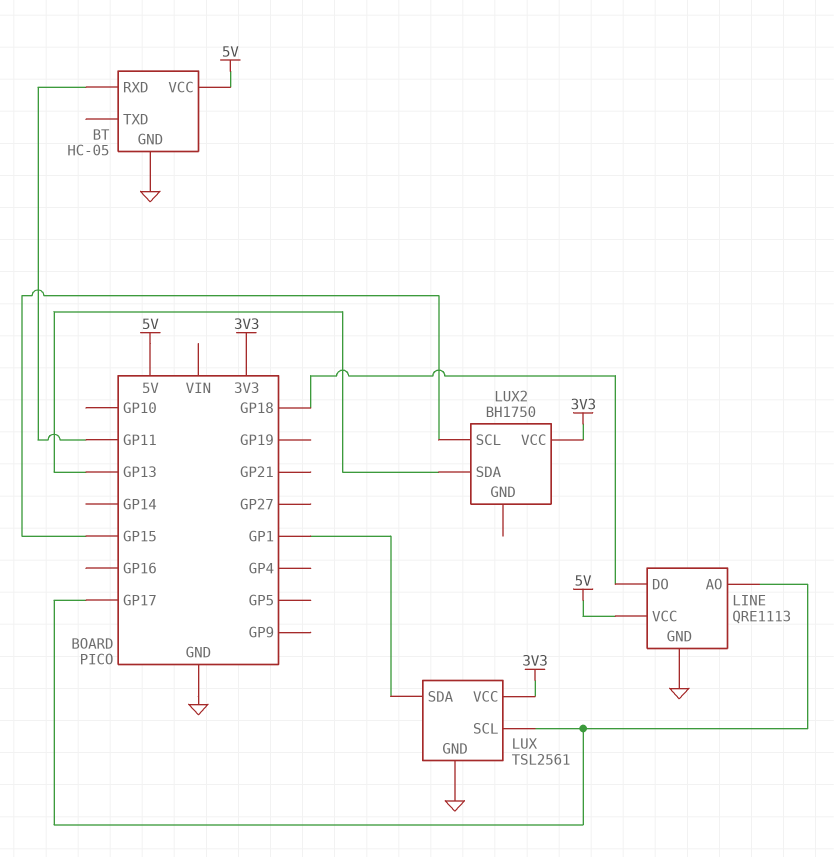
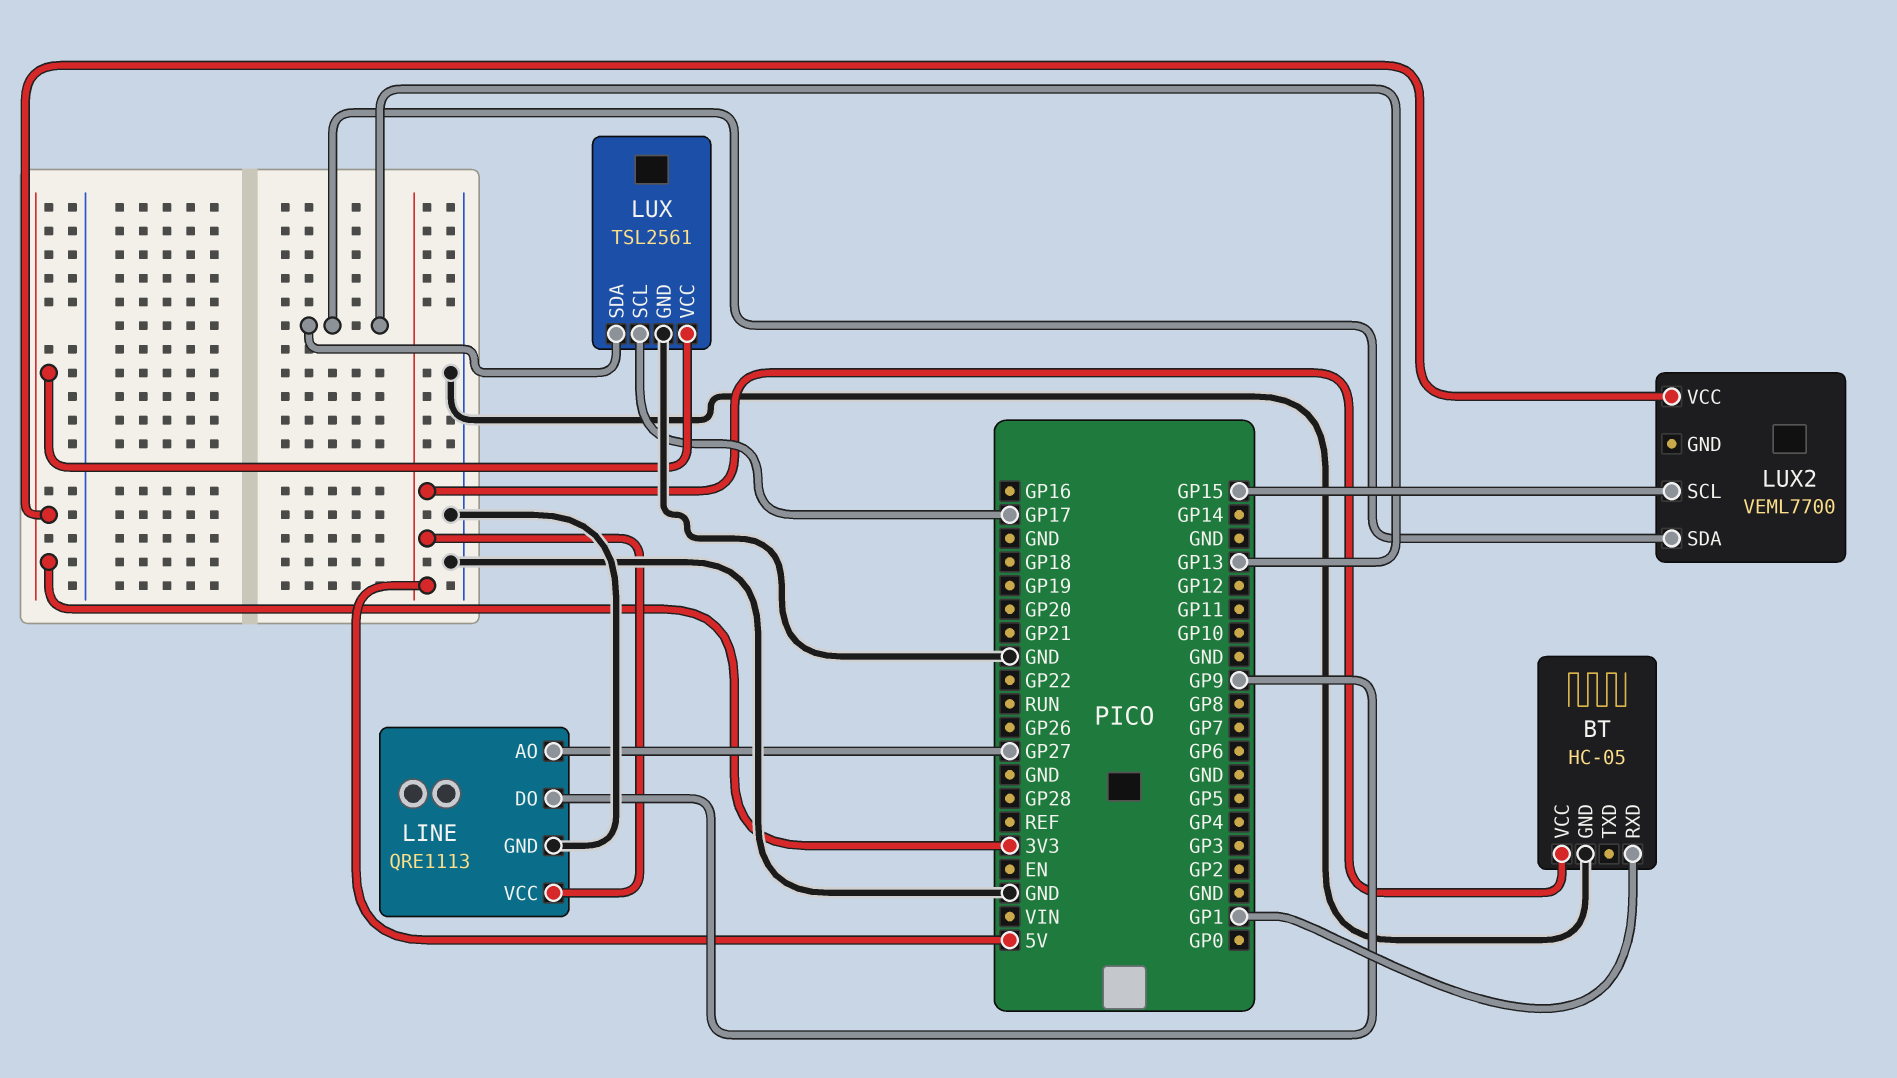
BT pin RXD: GP11 -> GP1
LINE pin AO: GP17 -> GP27
LINE pin DO: GP18 -> GP9
LUX pin SDA: GP1 -> GP13
LUX2: BH1750 -> VEML7700

